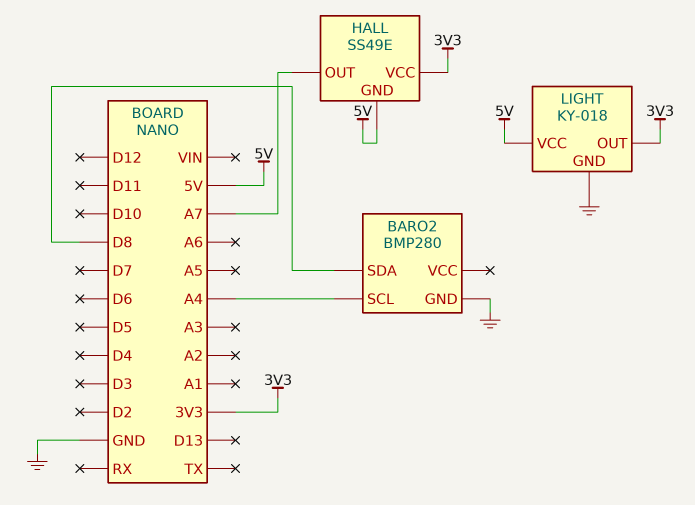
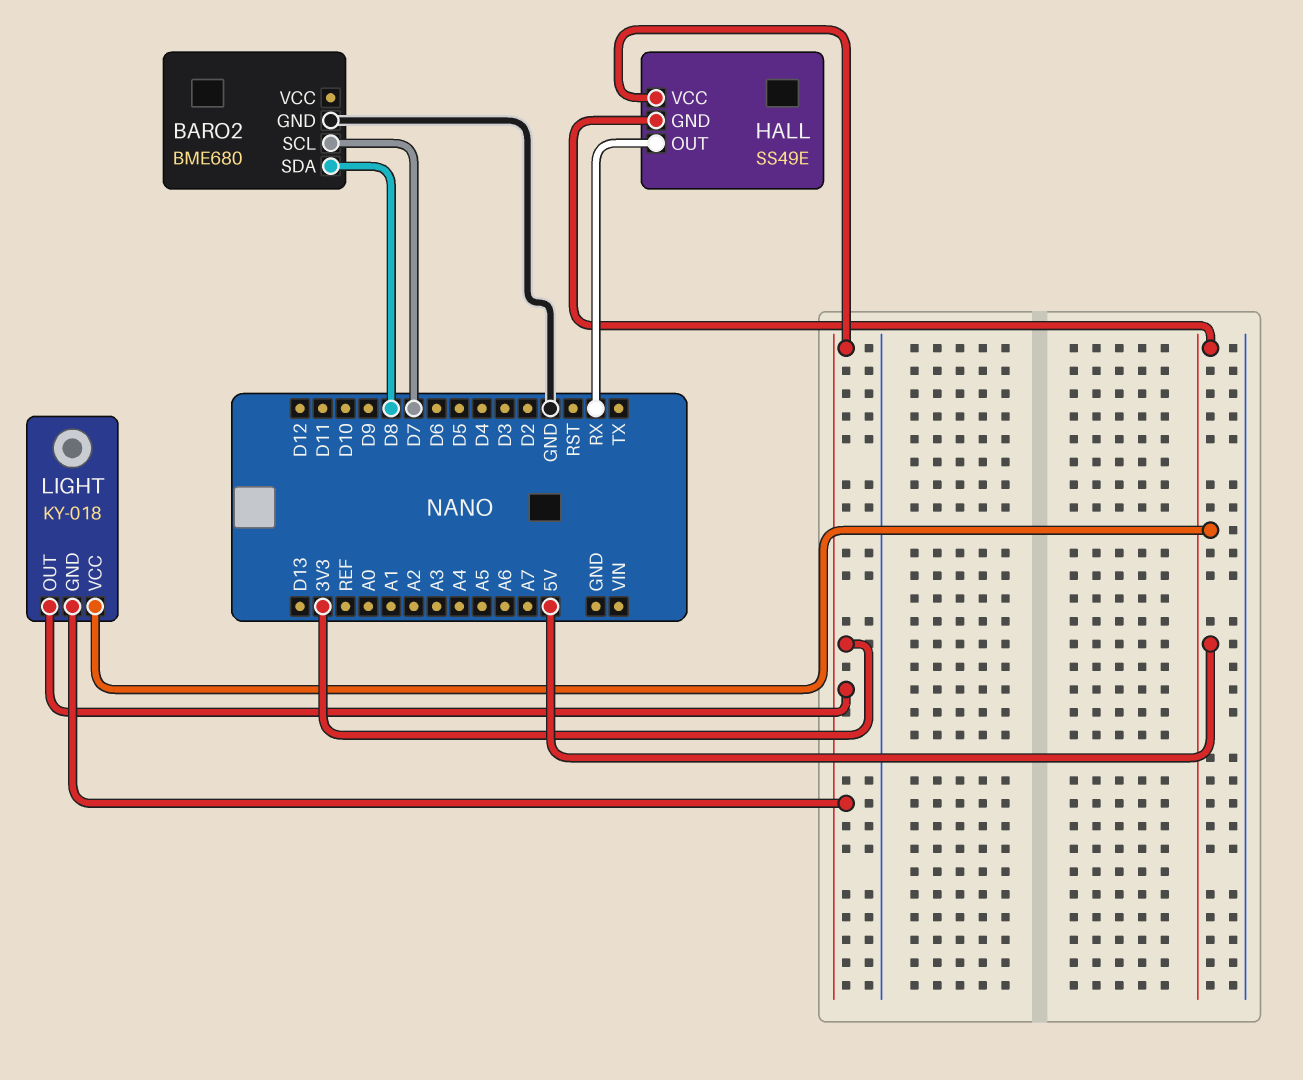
BARO2: BMP280 -> BME680
BARO2 pin SCL: A4 -> D7
HALL pin OUT: A7 -> RX
LIGHT pin GND: GND -> 3V3

